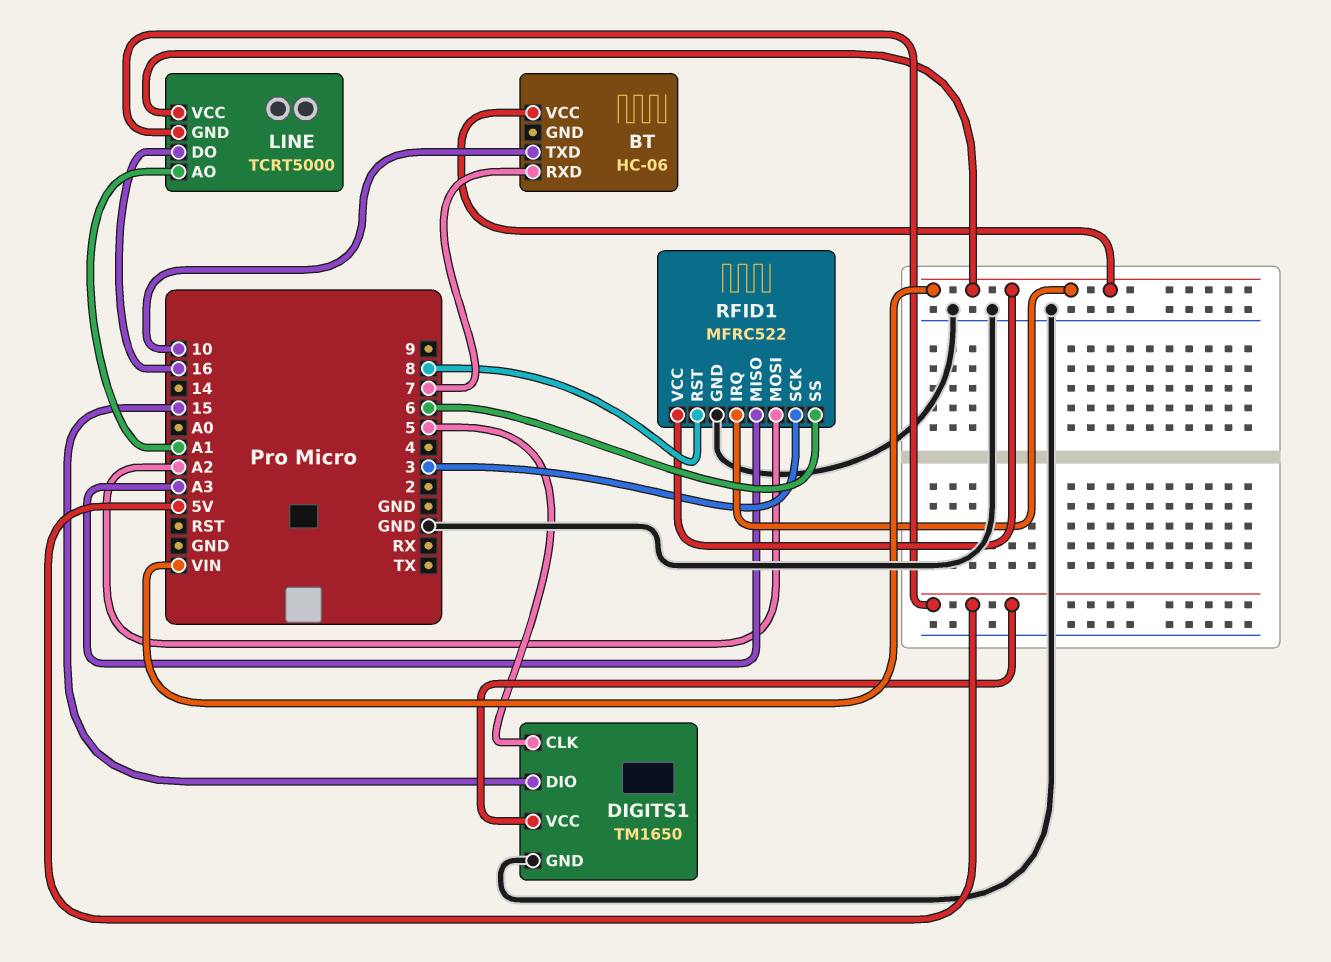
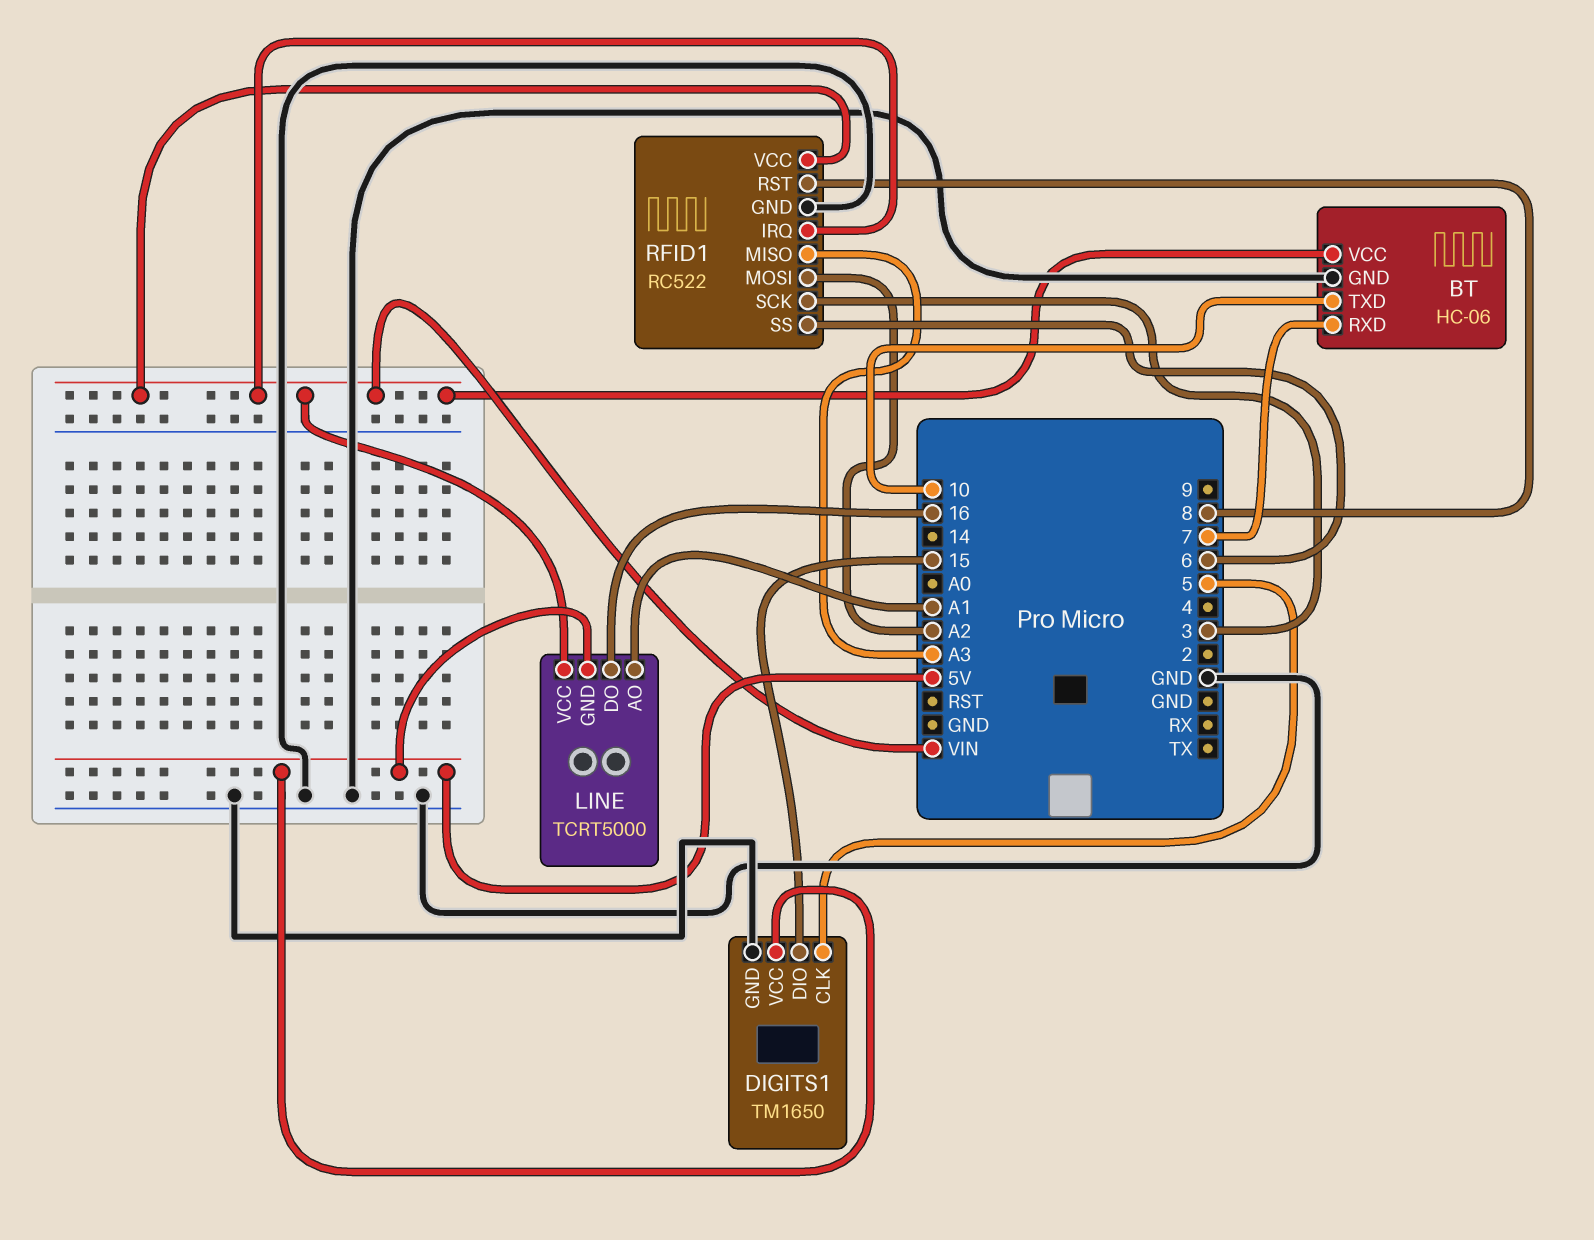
BT pin GND: none -> GND
RFID1: MFRC522 -> RC522

